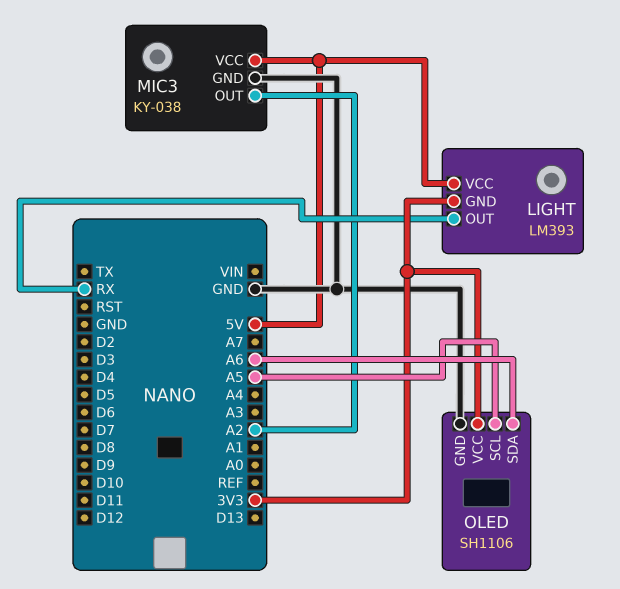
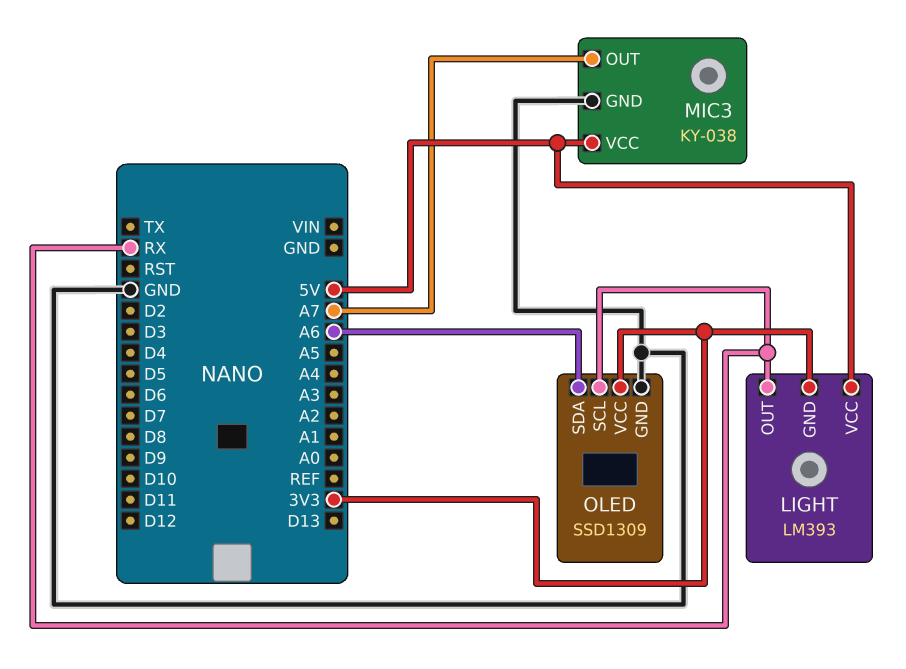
MIC3 pin OUT: A2 -> A7
OLED: SH1106 -> SSD1309
OLED pin SCL: A5 -> RX

